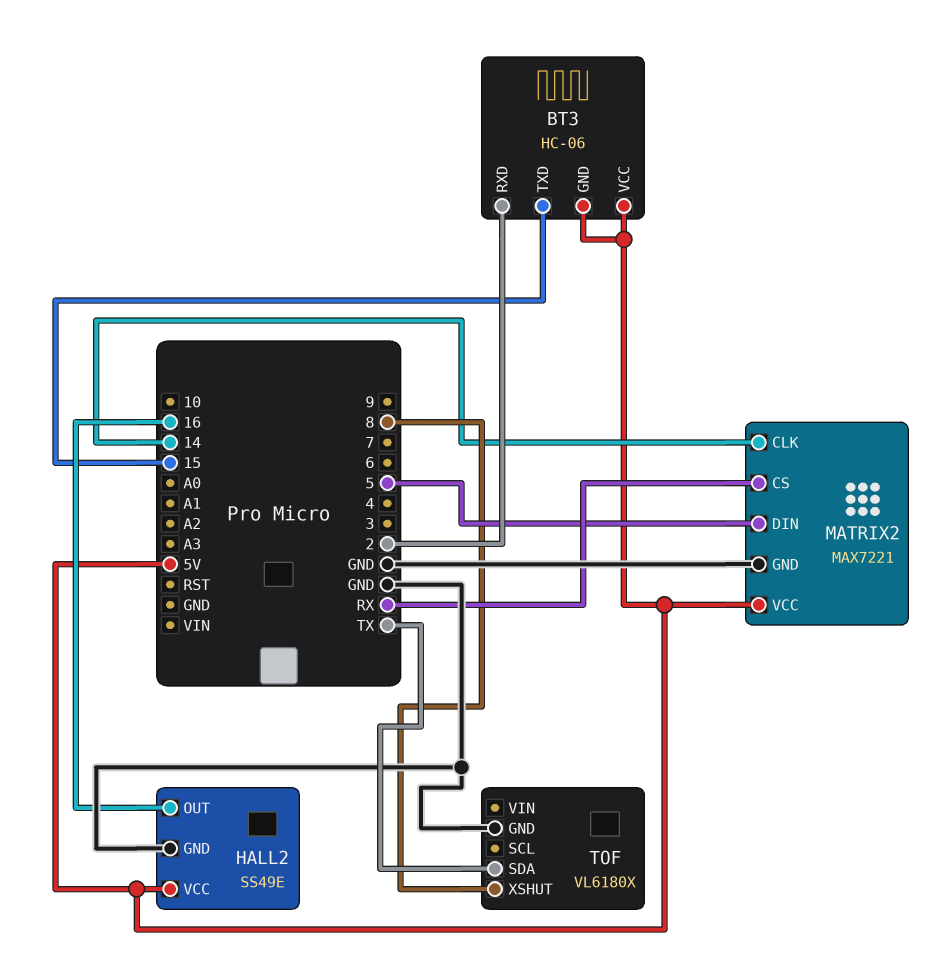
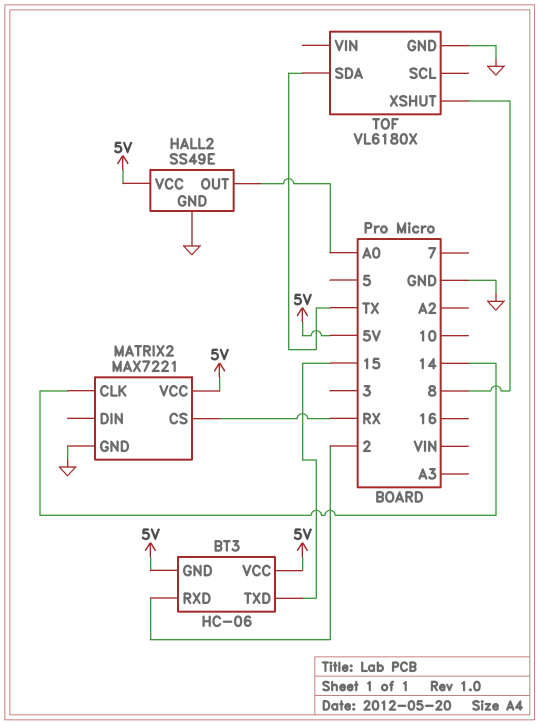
HALL2 pin OUT: 16 -> A0
MATRIX2 pin DIN: 5 -> none

